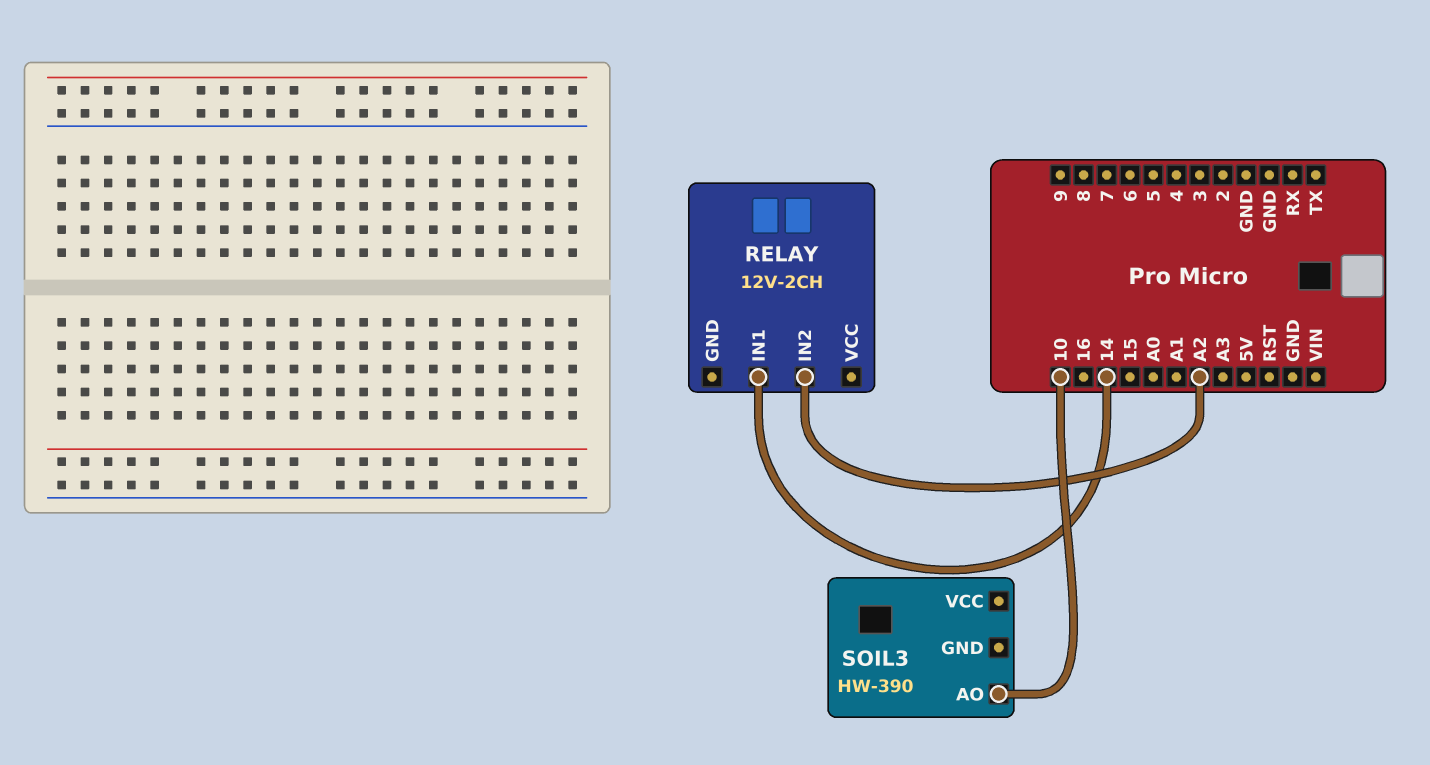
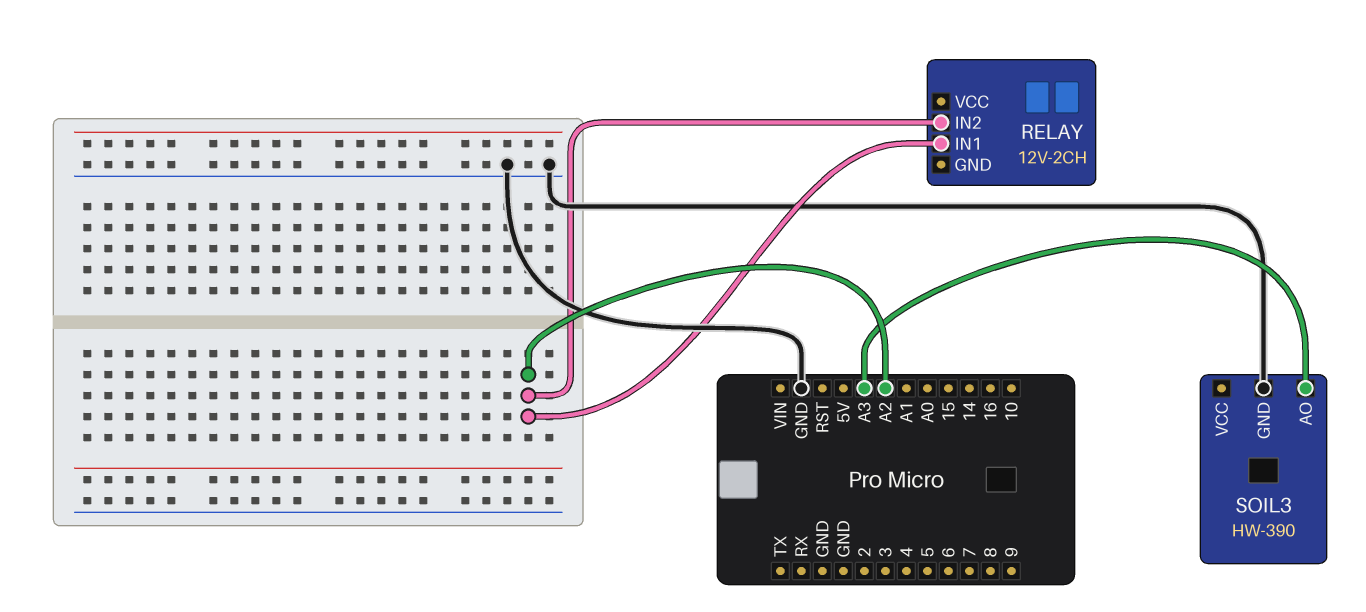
RELAY pin IN1: 14 -> A2
SOIL3 pin AO: 10 -> A3
SOIL3 pin GND: none -> GND

